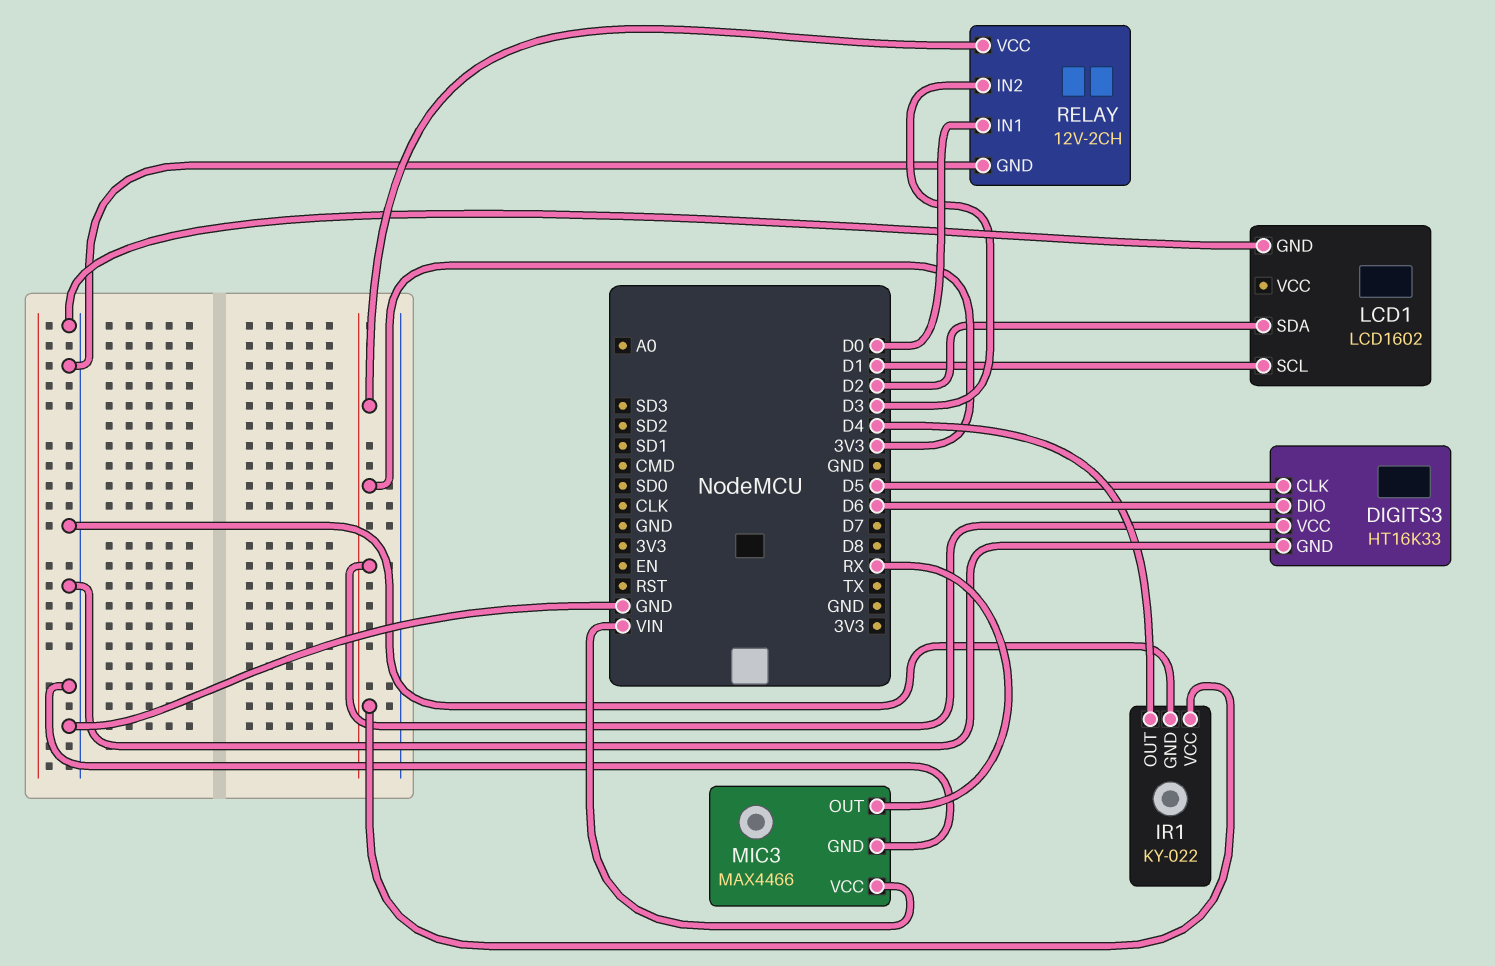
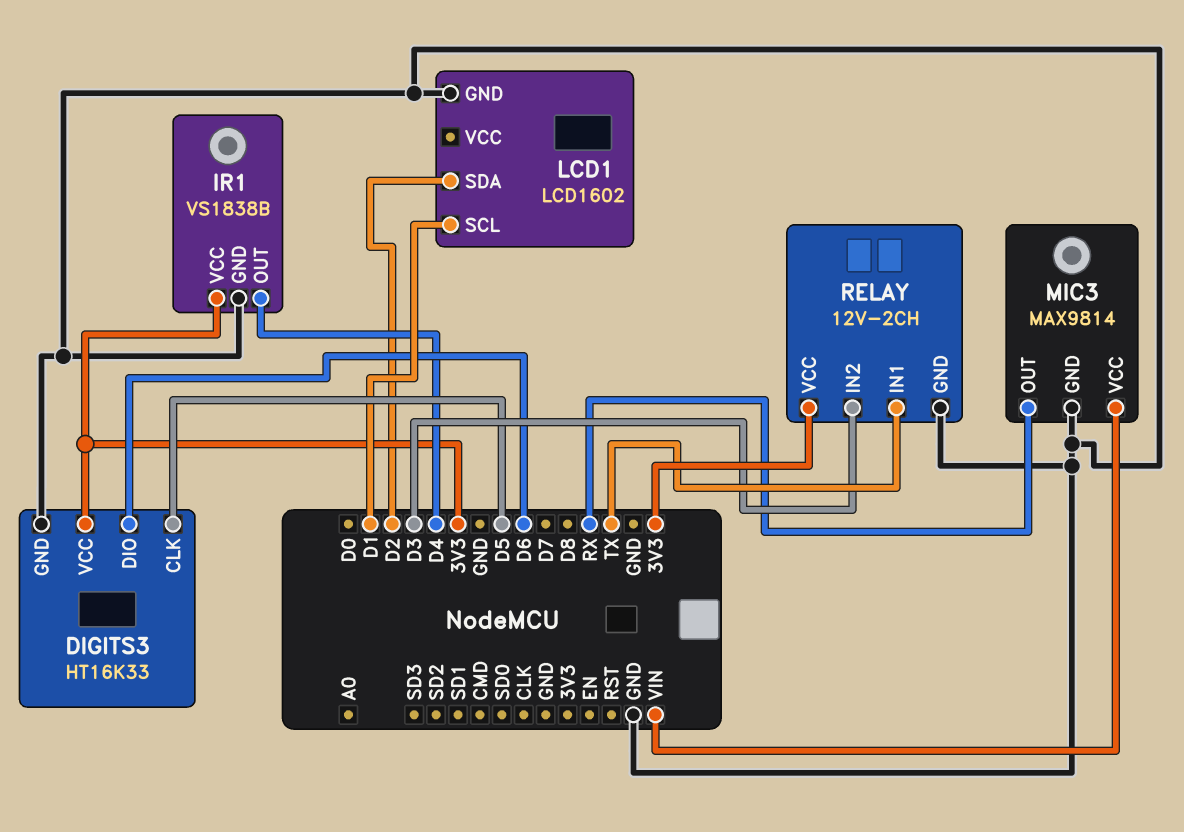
IR1: KY-022 -> VS1838B
MIC3: MAX4466 -> MAX9814
RELAY pin IN1: D0 -> TX

